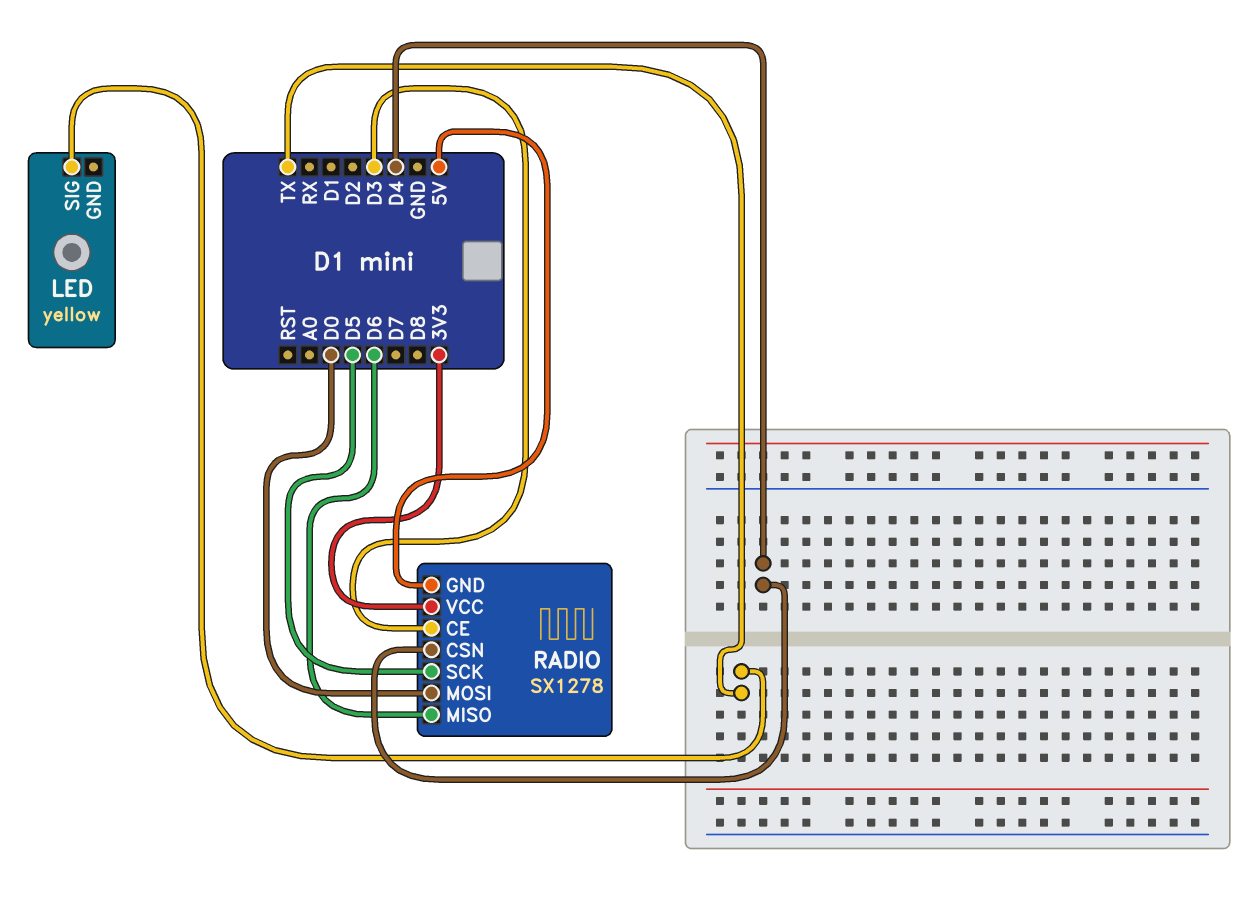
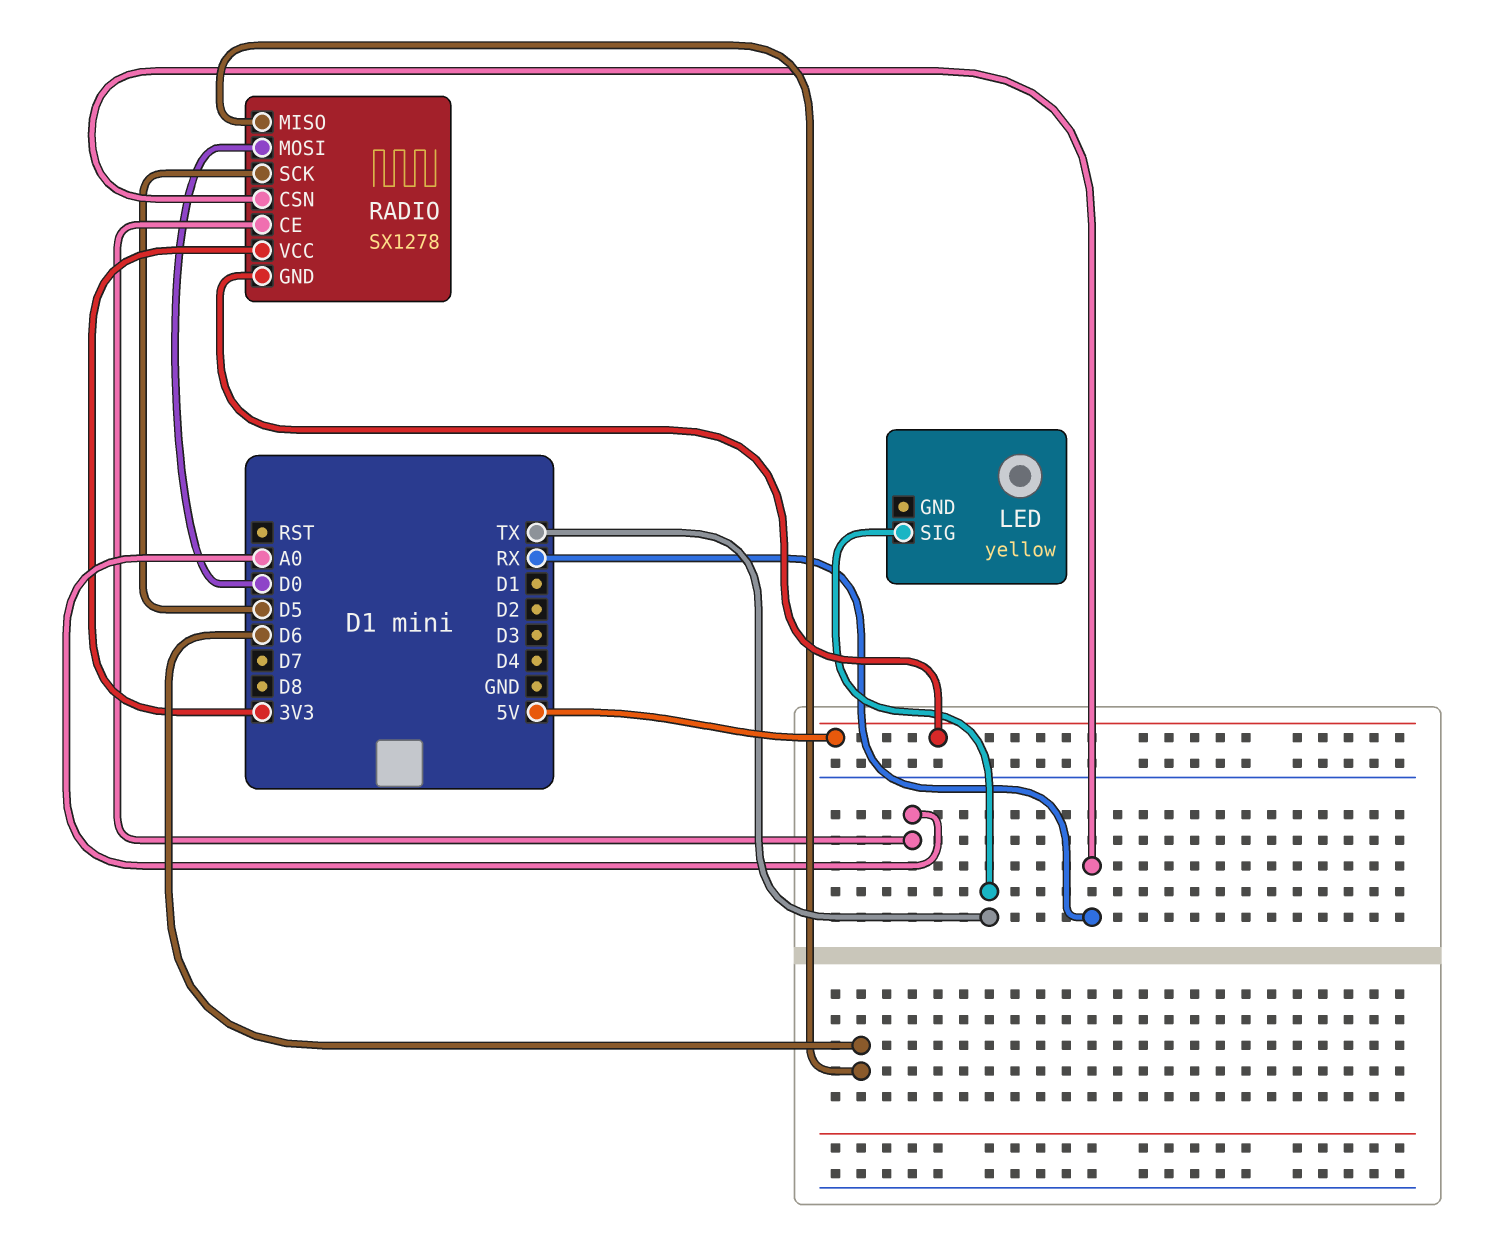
RADIO pin CE: D3 -> A0
RADIO pin CSN: D4 -> RX

